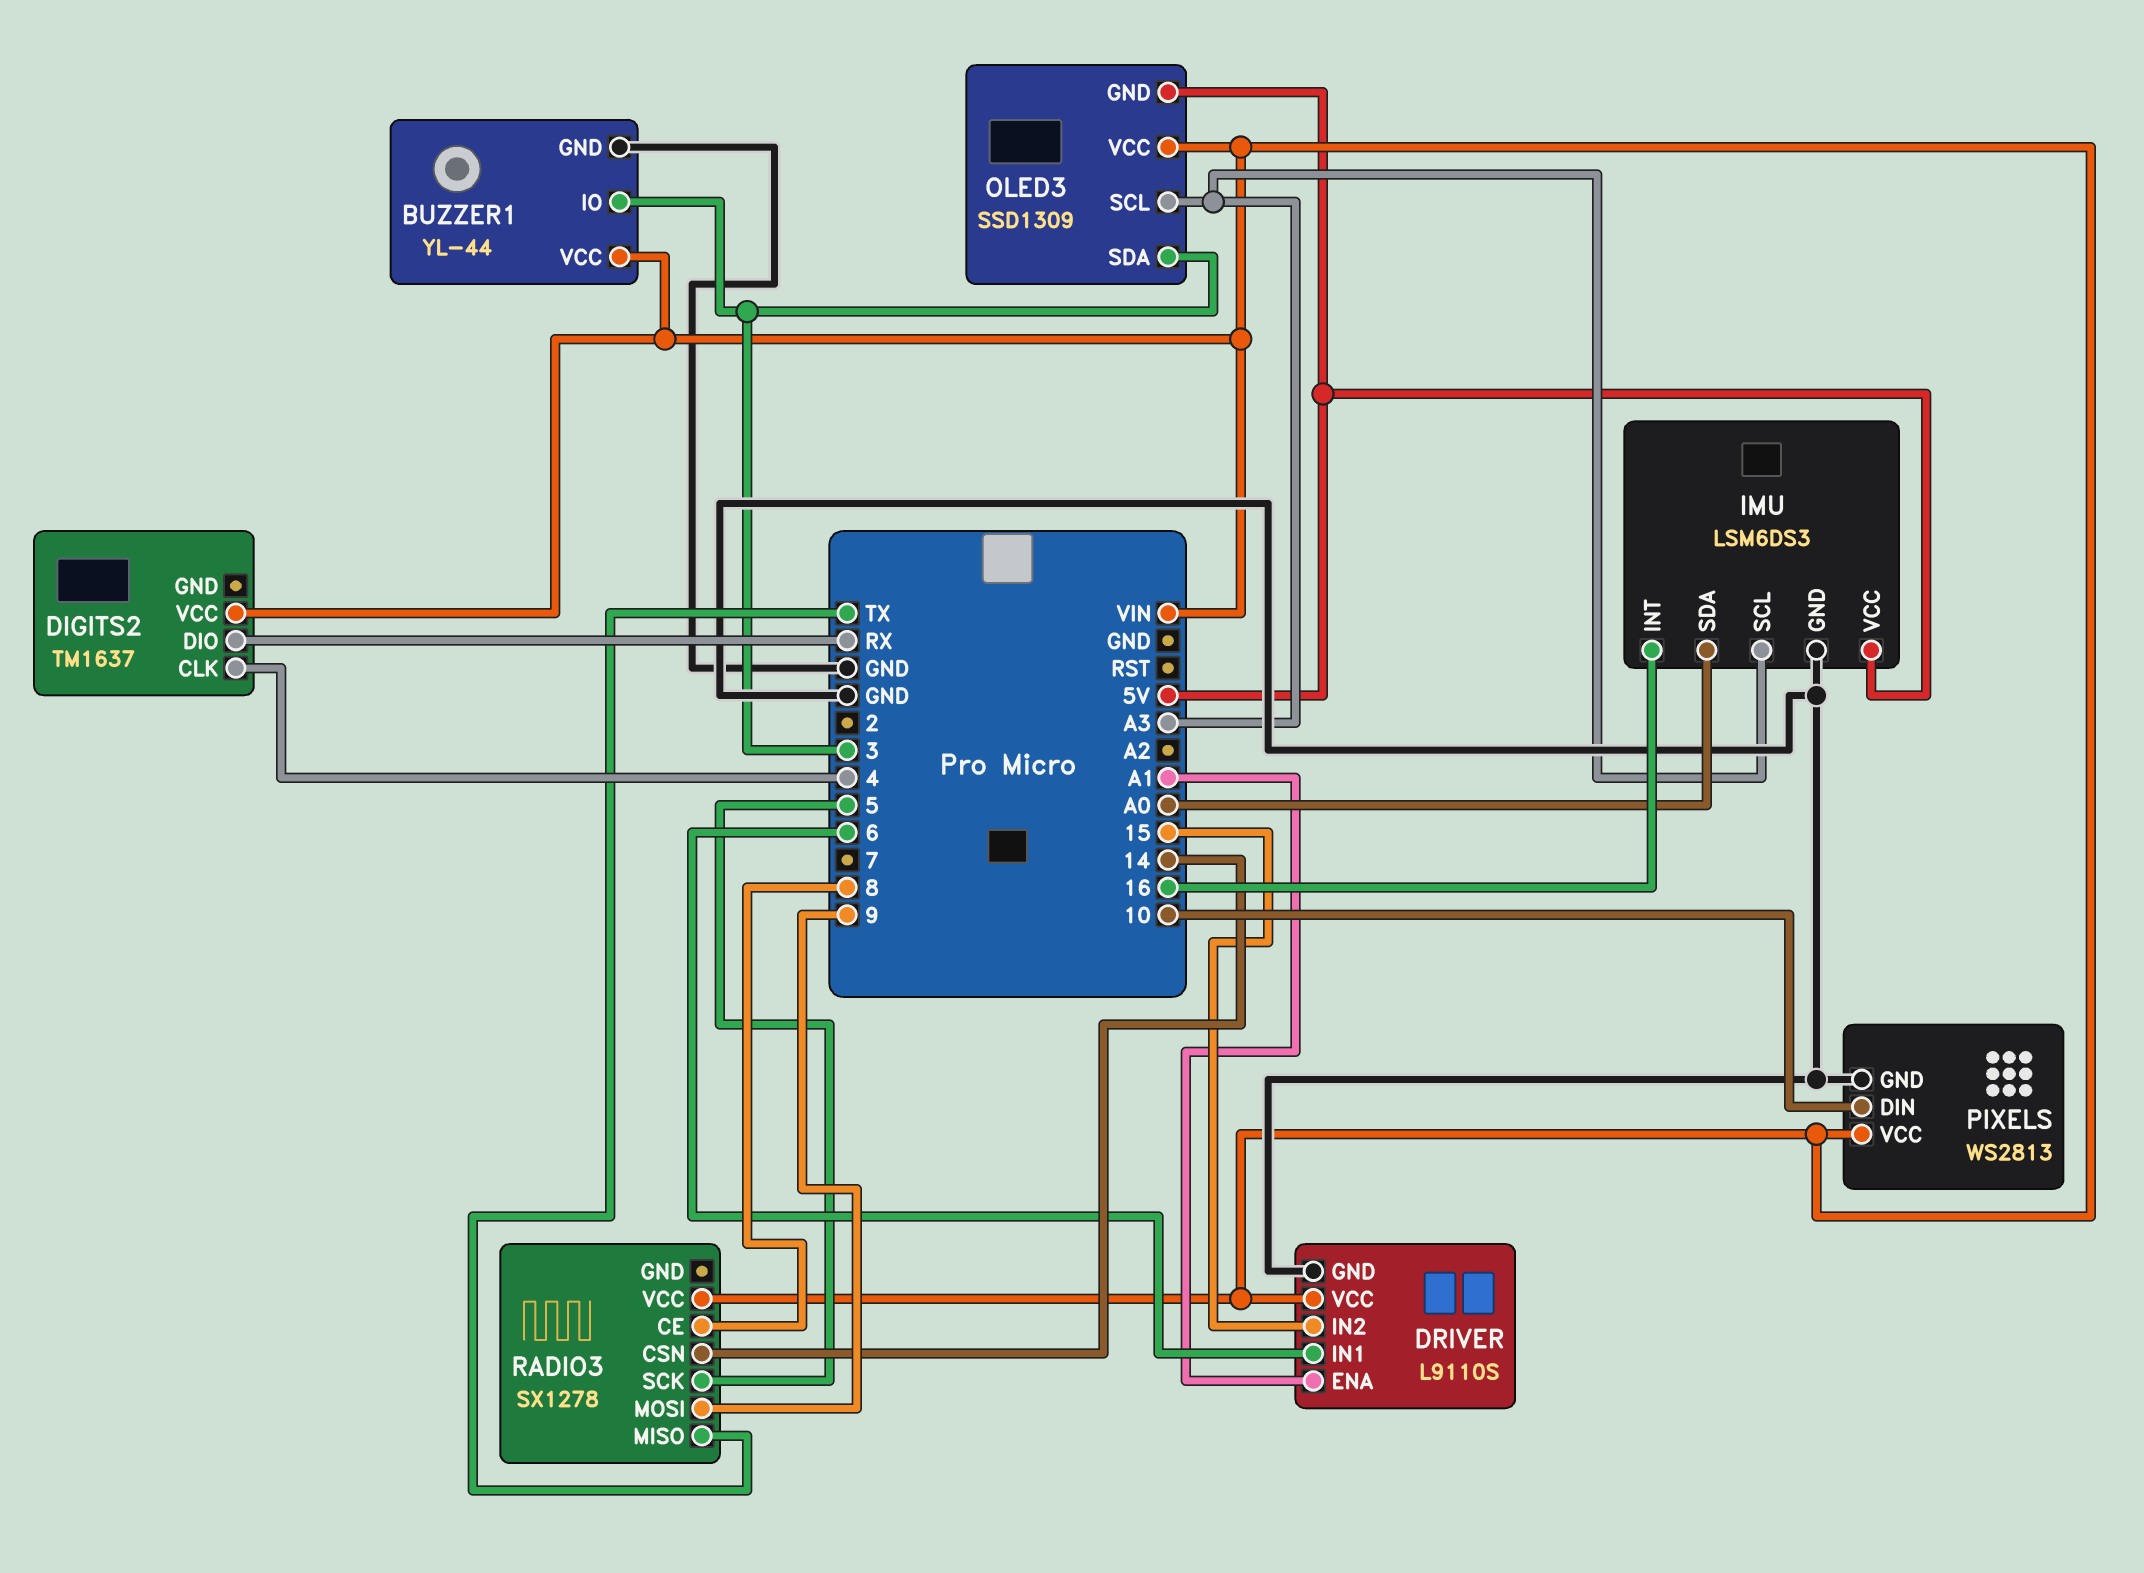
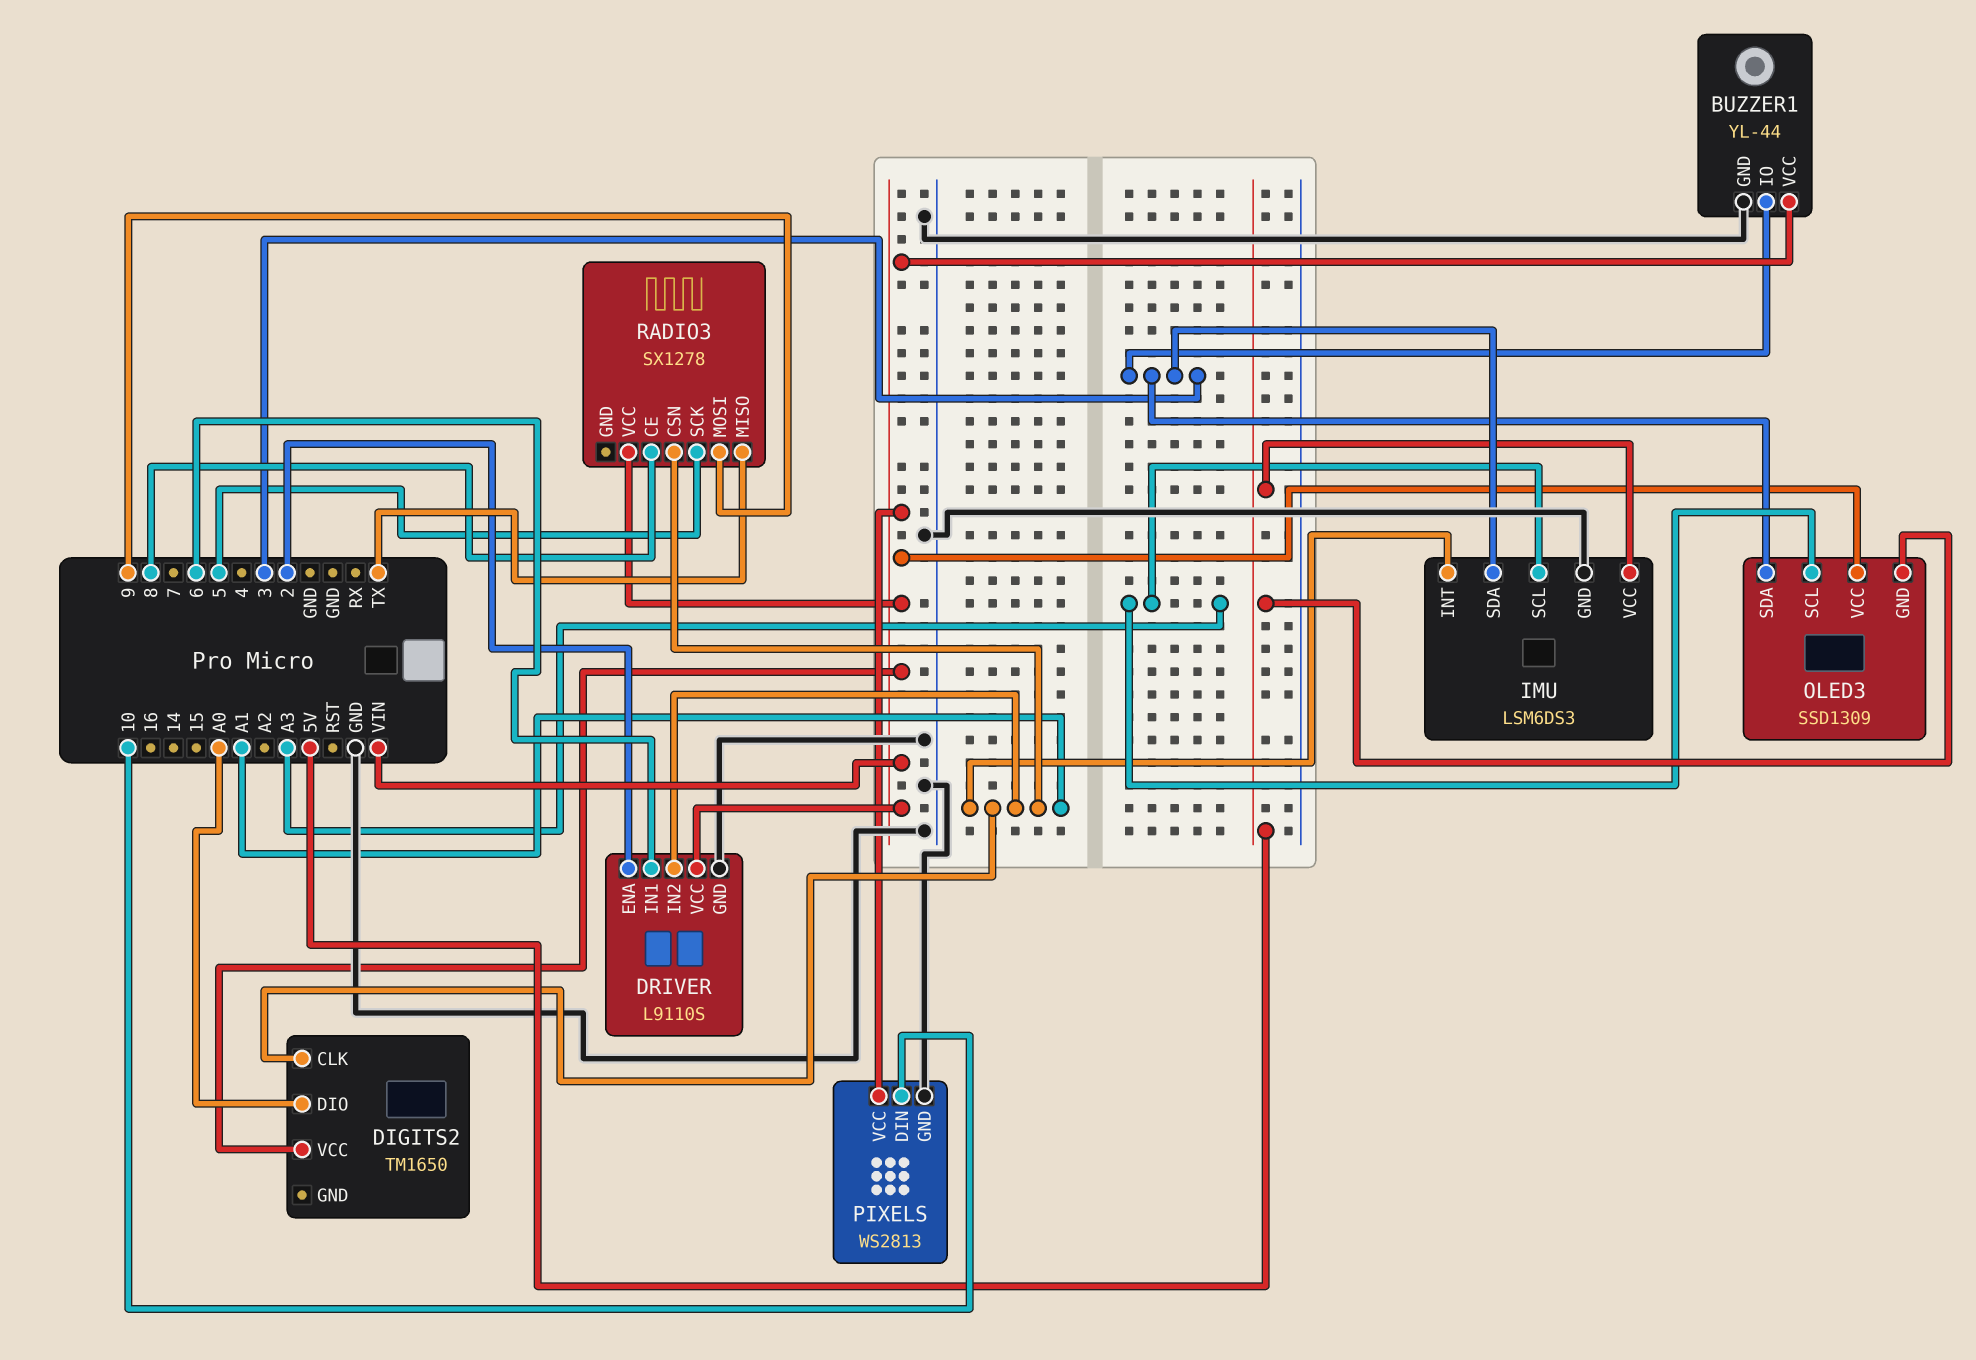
DIGITS2: TM1637 -> TM1650
DIGITS2 pin CLK: 4 -> A1
DIGITS2 pin DIO: RX -> A0
DRIVER pin ENA: A1 -> 2
DRIVER pin IN2: 15 -> A1
IMU pin INT: 16 -> A1
IMU pin SDA: A0 -> 3
RADIO3 pin CSN: 14 -> A1

